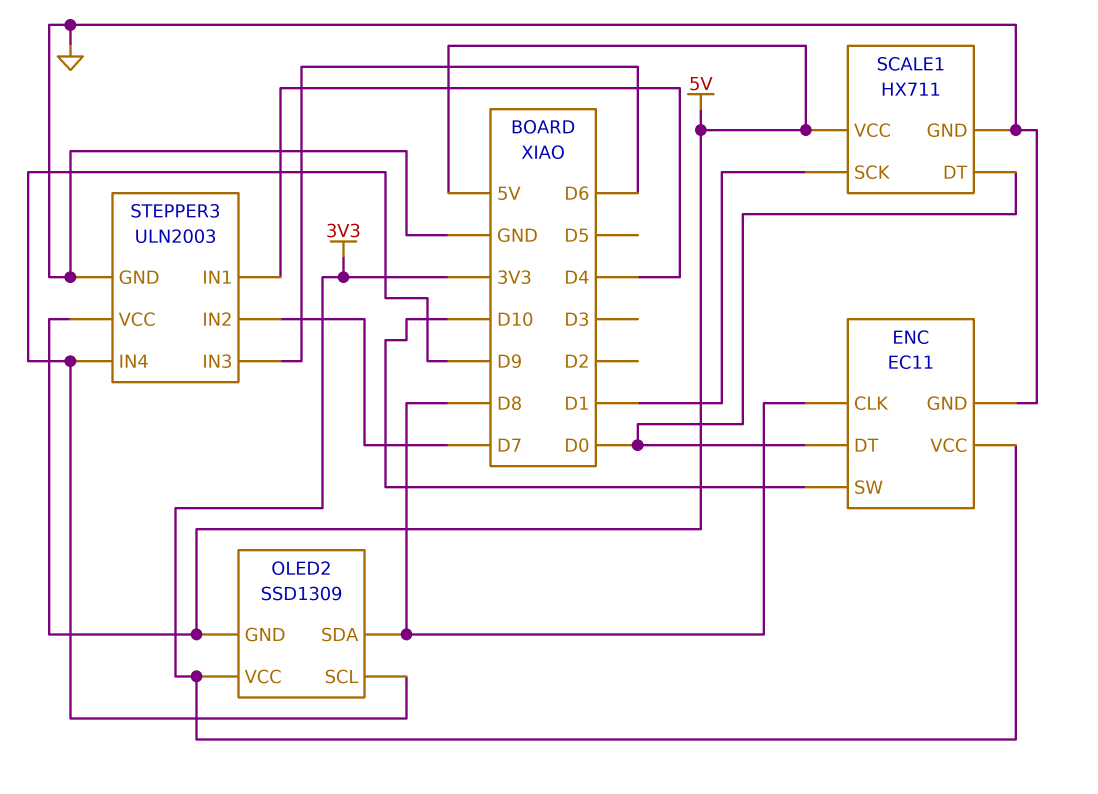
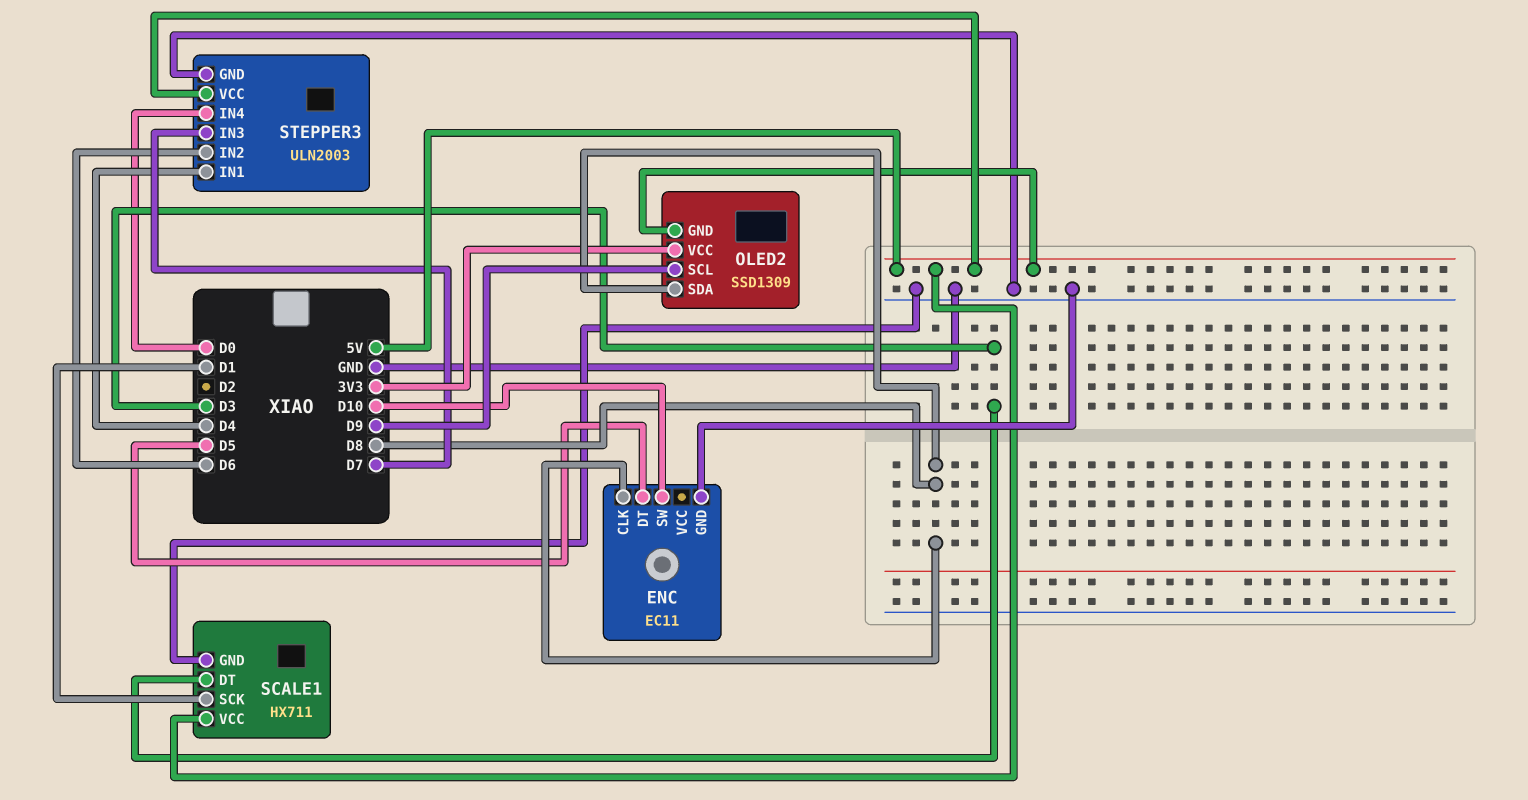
ENC pin DT: D0 -> D5
ENC pin VCC: 3V3 -> none
SCALE1 pin DT: D0 -> D3
STEPPER3 pin IN2: D7 -> D6
STEPPER3 pin IN3: D6 -> D7
STEPPER3 pin IN4: D9 -> D0

